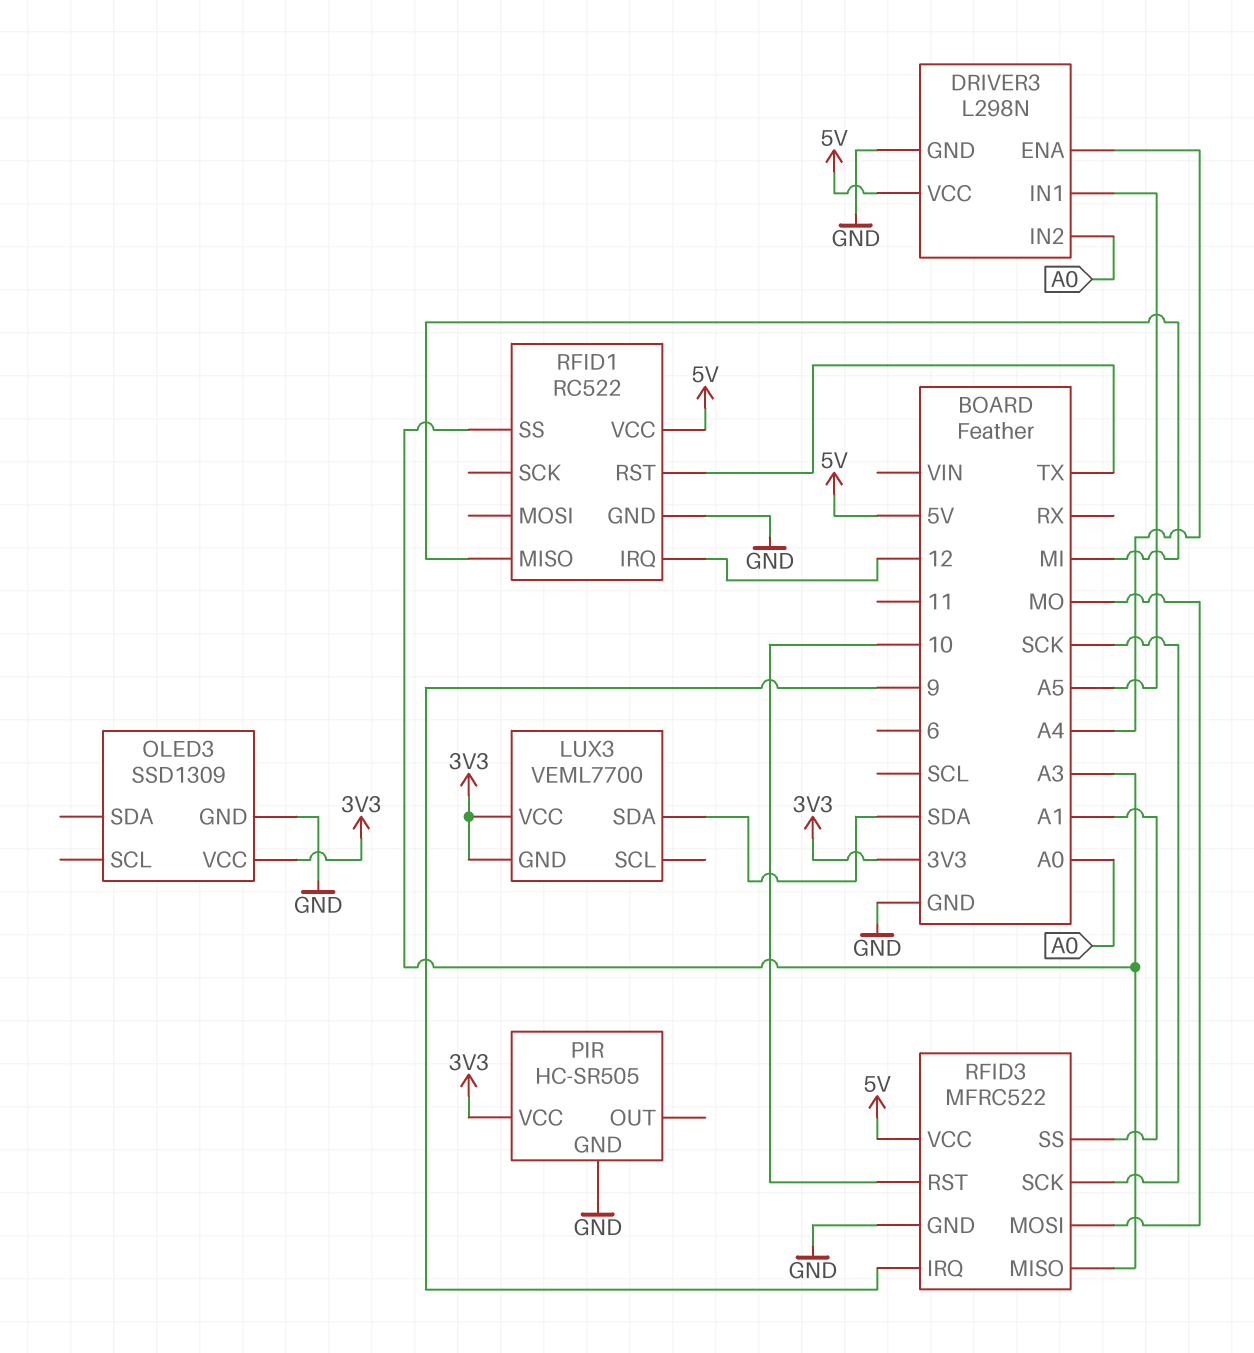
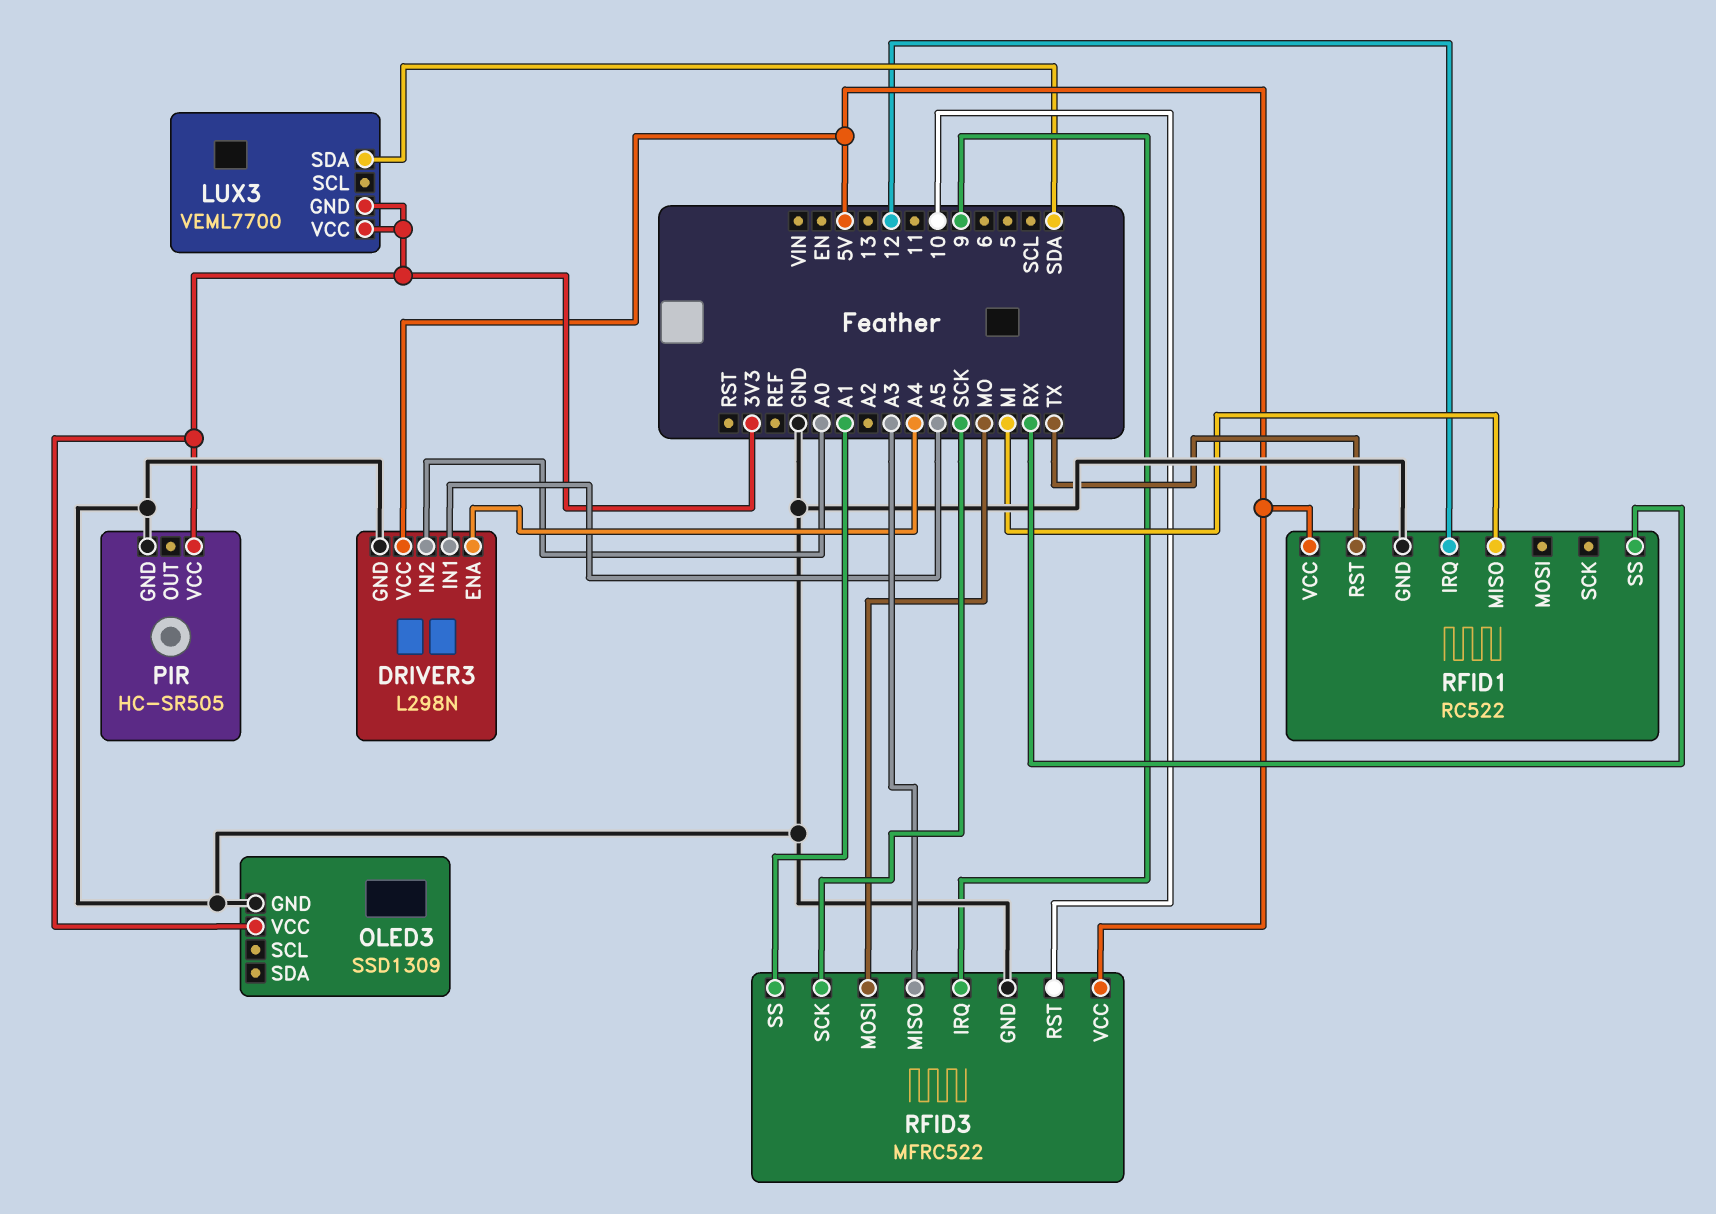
RFID1 pin SS: A3 -> RX

